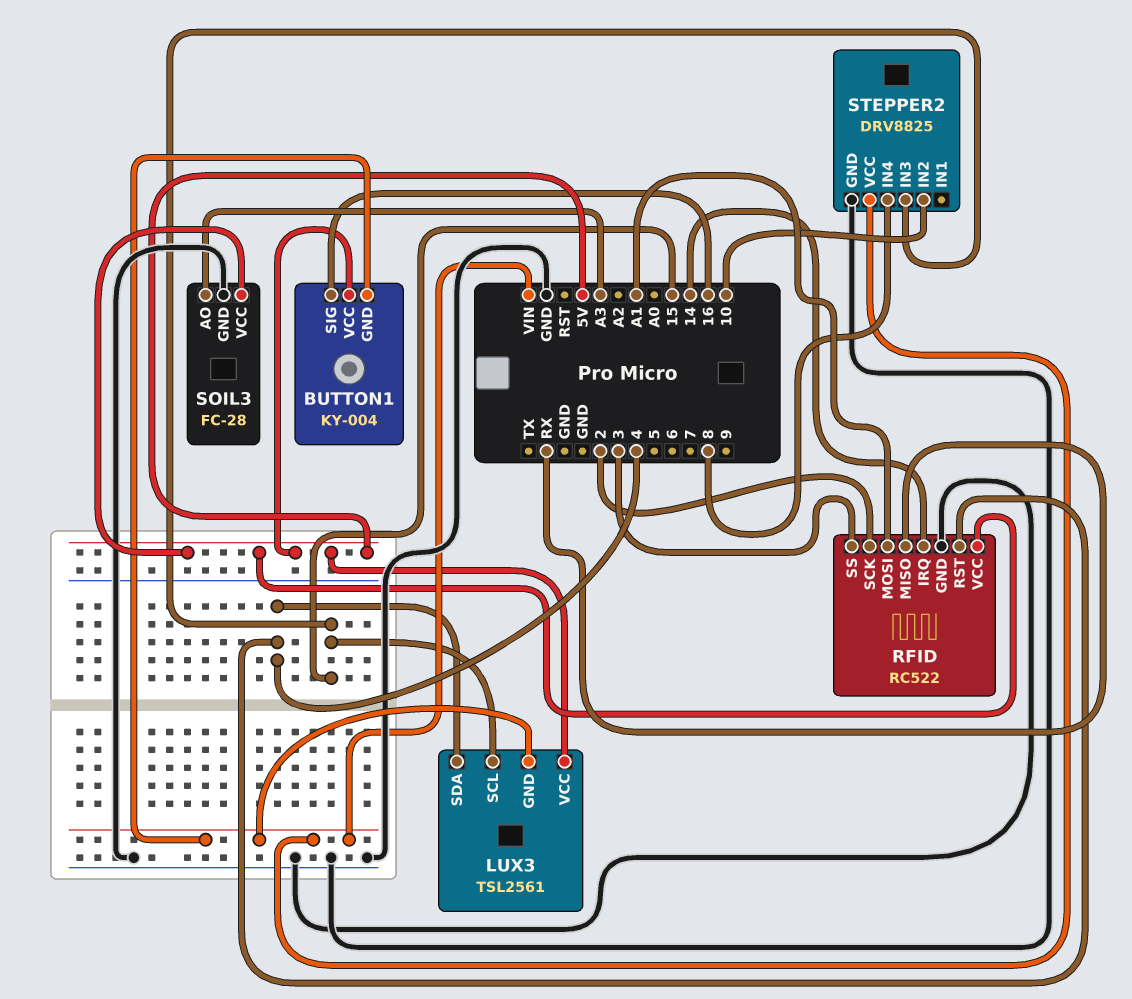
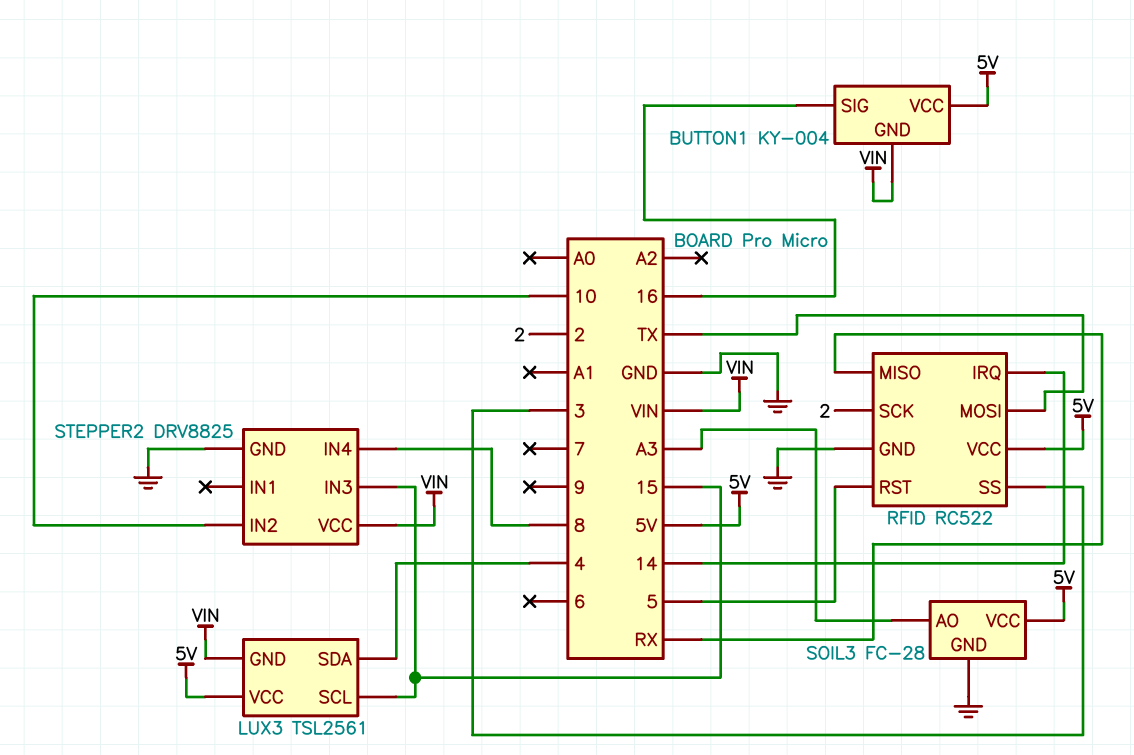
RFID pin MOSI: A1 -> TX
RFID pin RST: 4 -> 5

